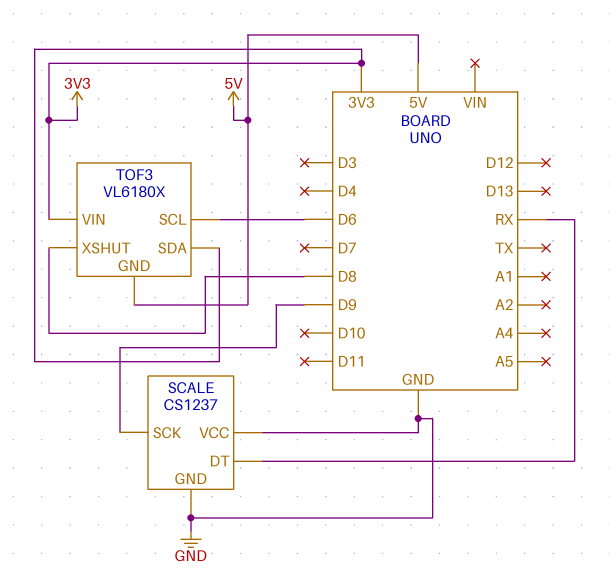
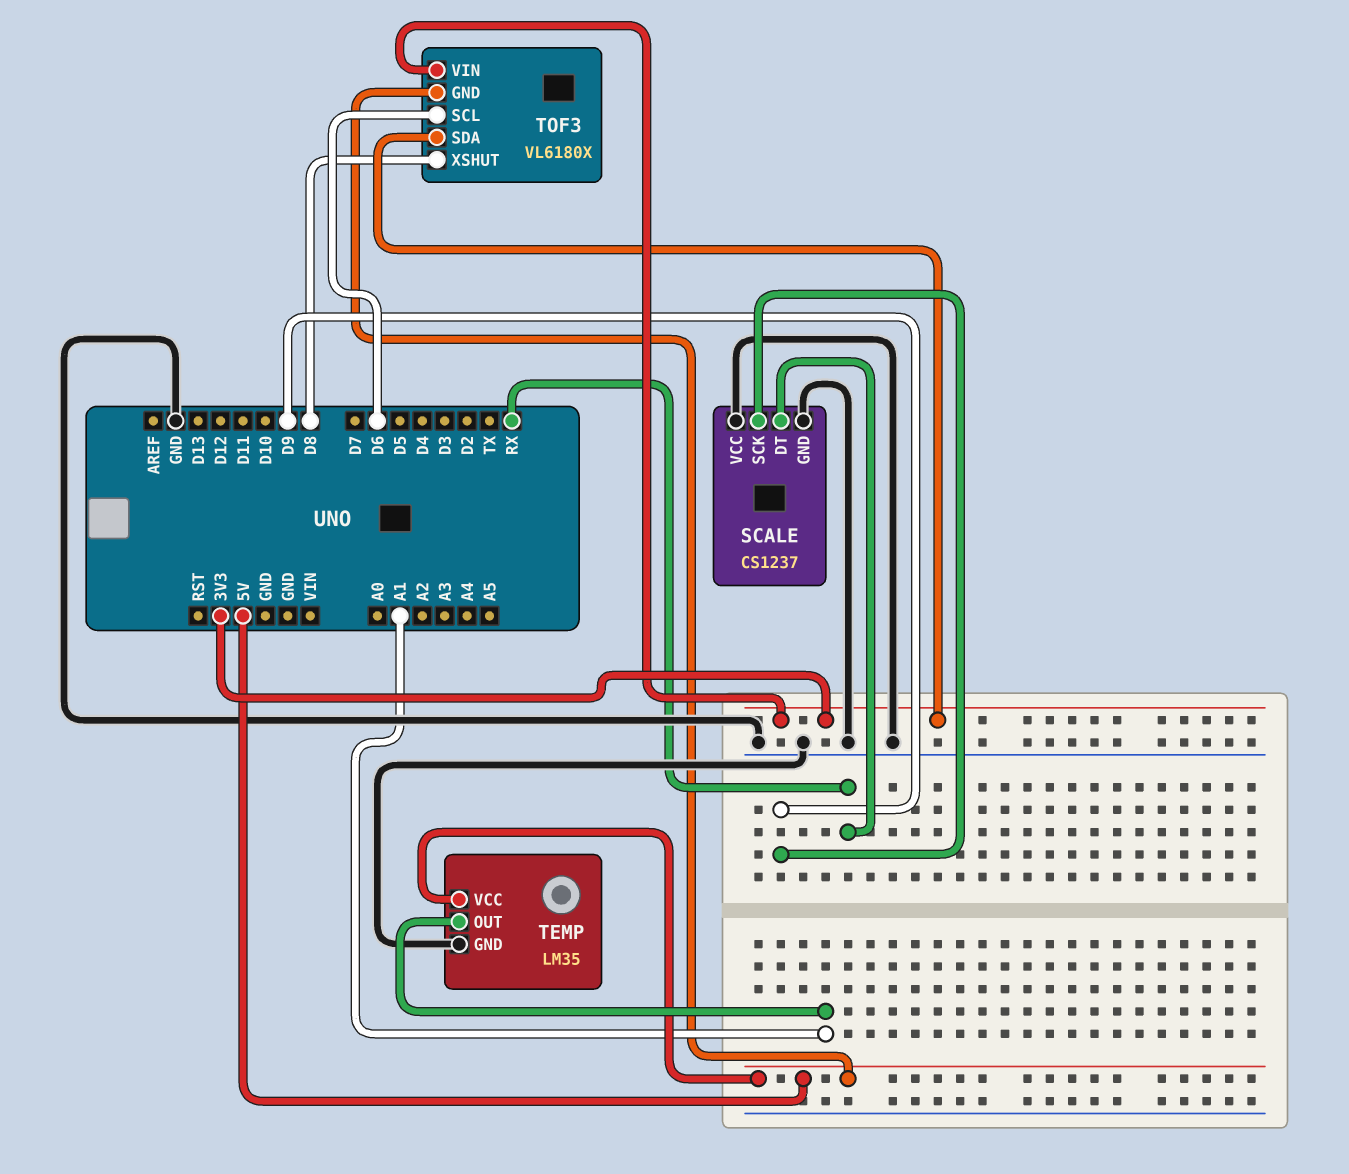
TEMP: none -> LM35
TEMP pin GND: none -> GND
TEMP pin OUT: none -> A1
TEMP pin VCC: none -> 5V

